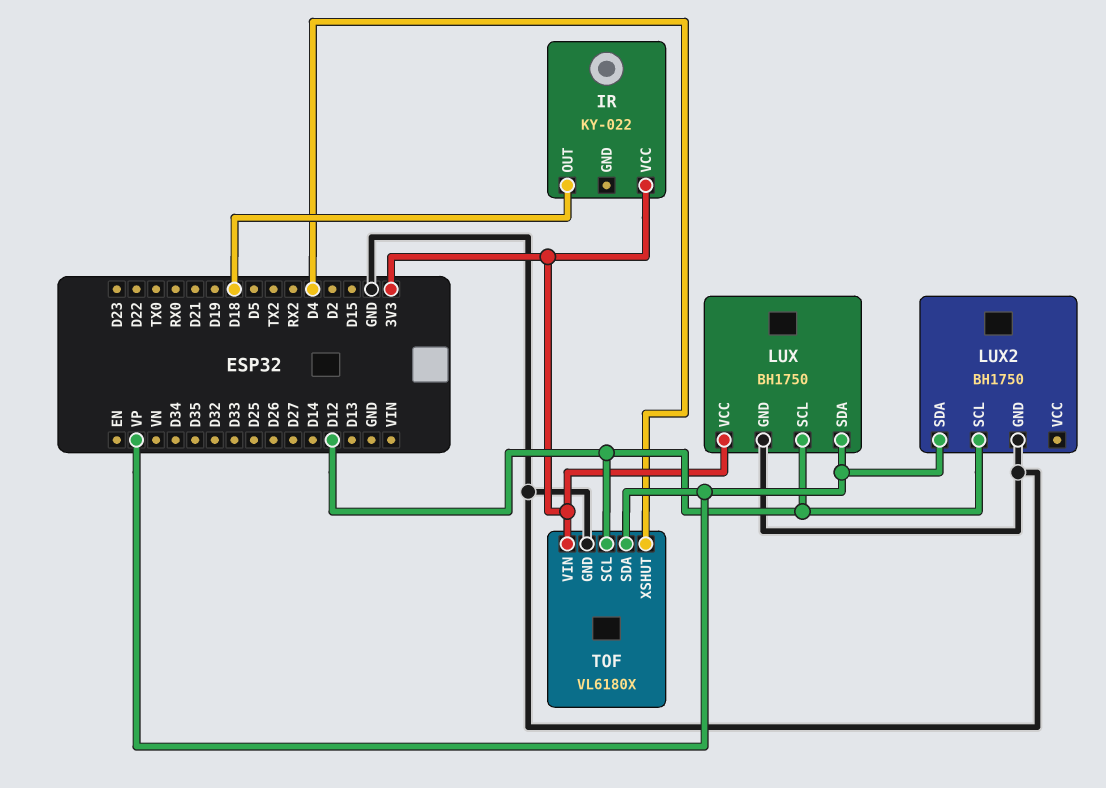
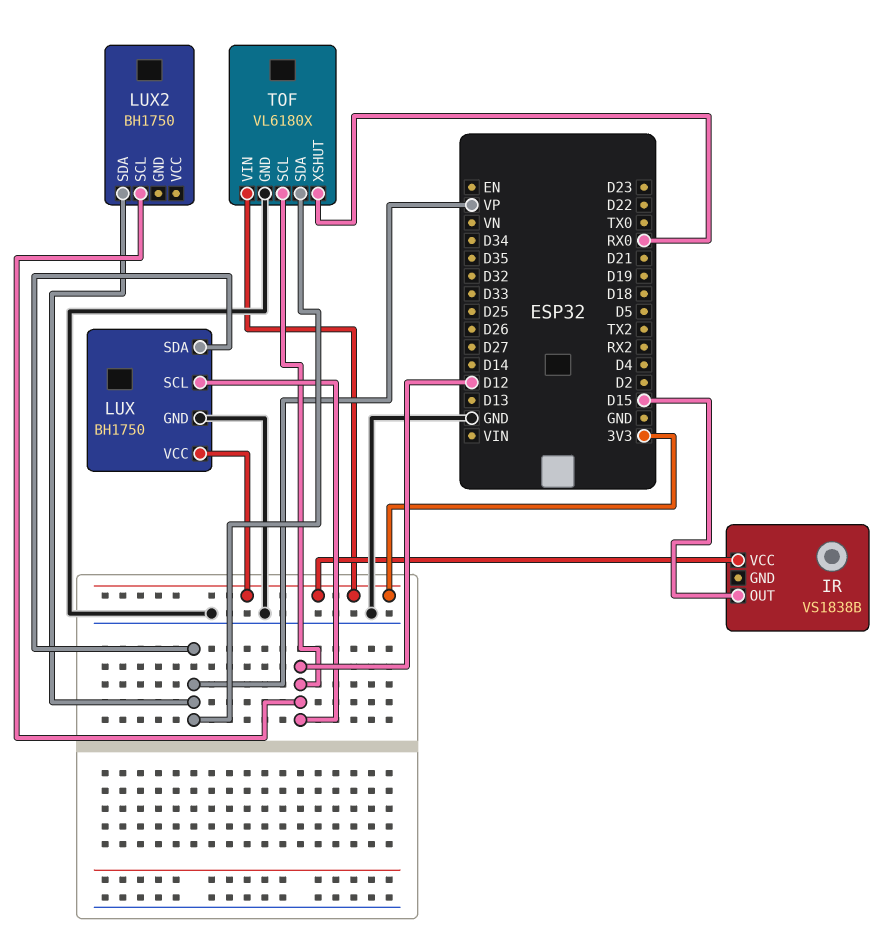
IR: KY-022 -> VS1838B
IR pin OUT: D18 -> D15
LUX2 pin GND: GND -> none
TOF pin XSHUT: D4 -> RX0

